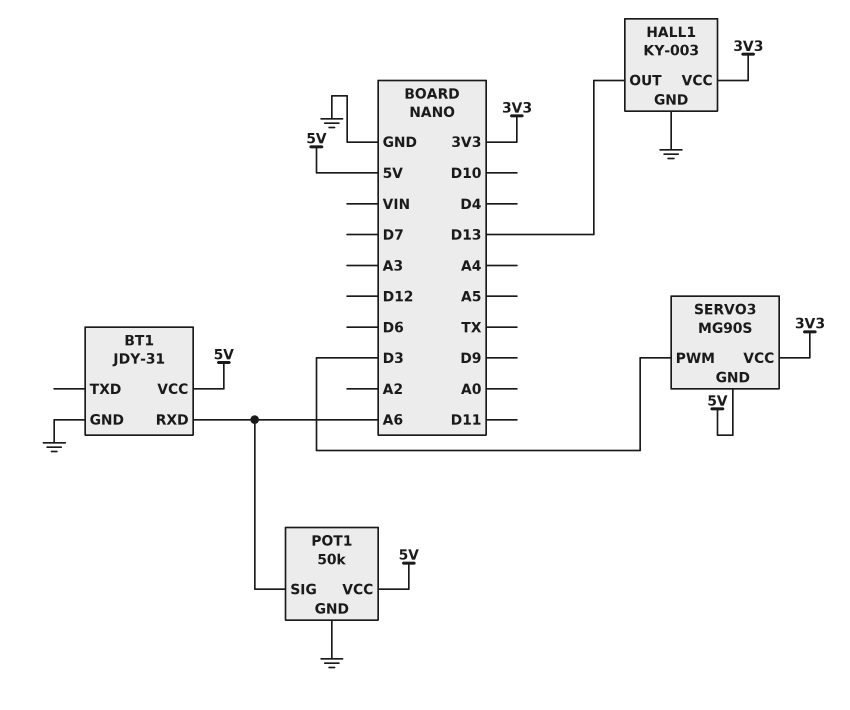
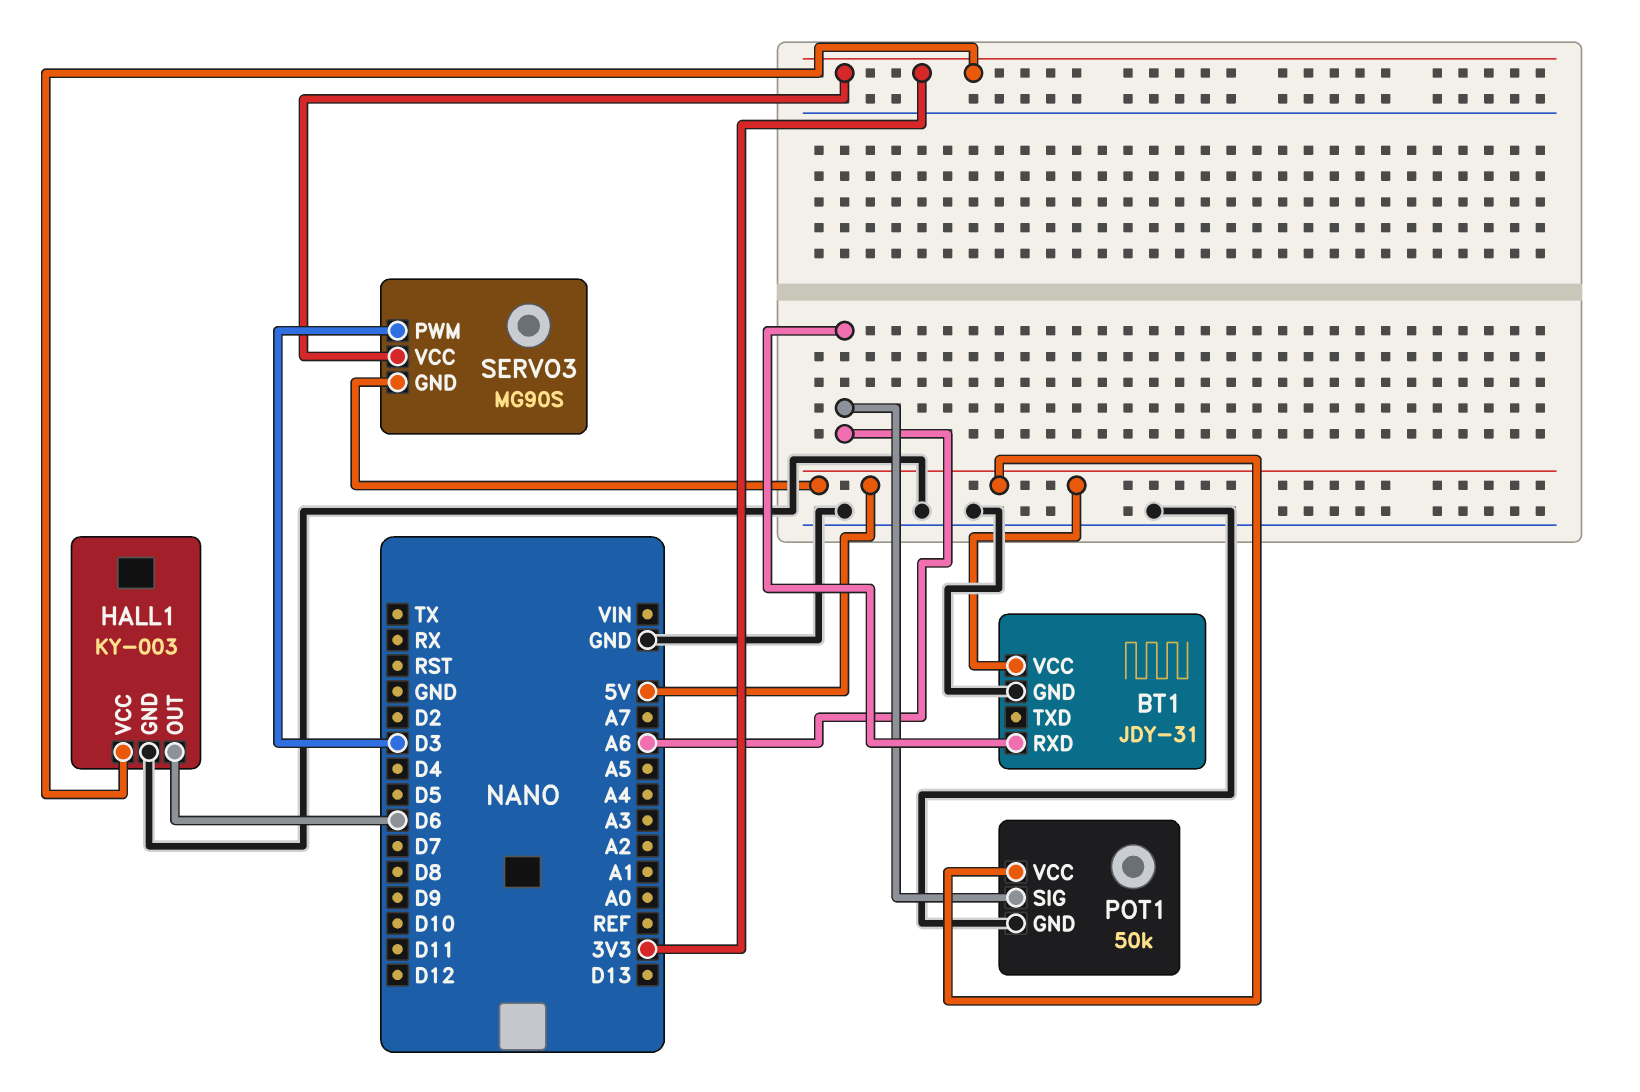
HALL1 pin OUT: D13 -> D6

